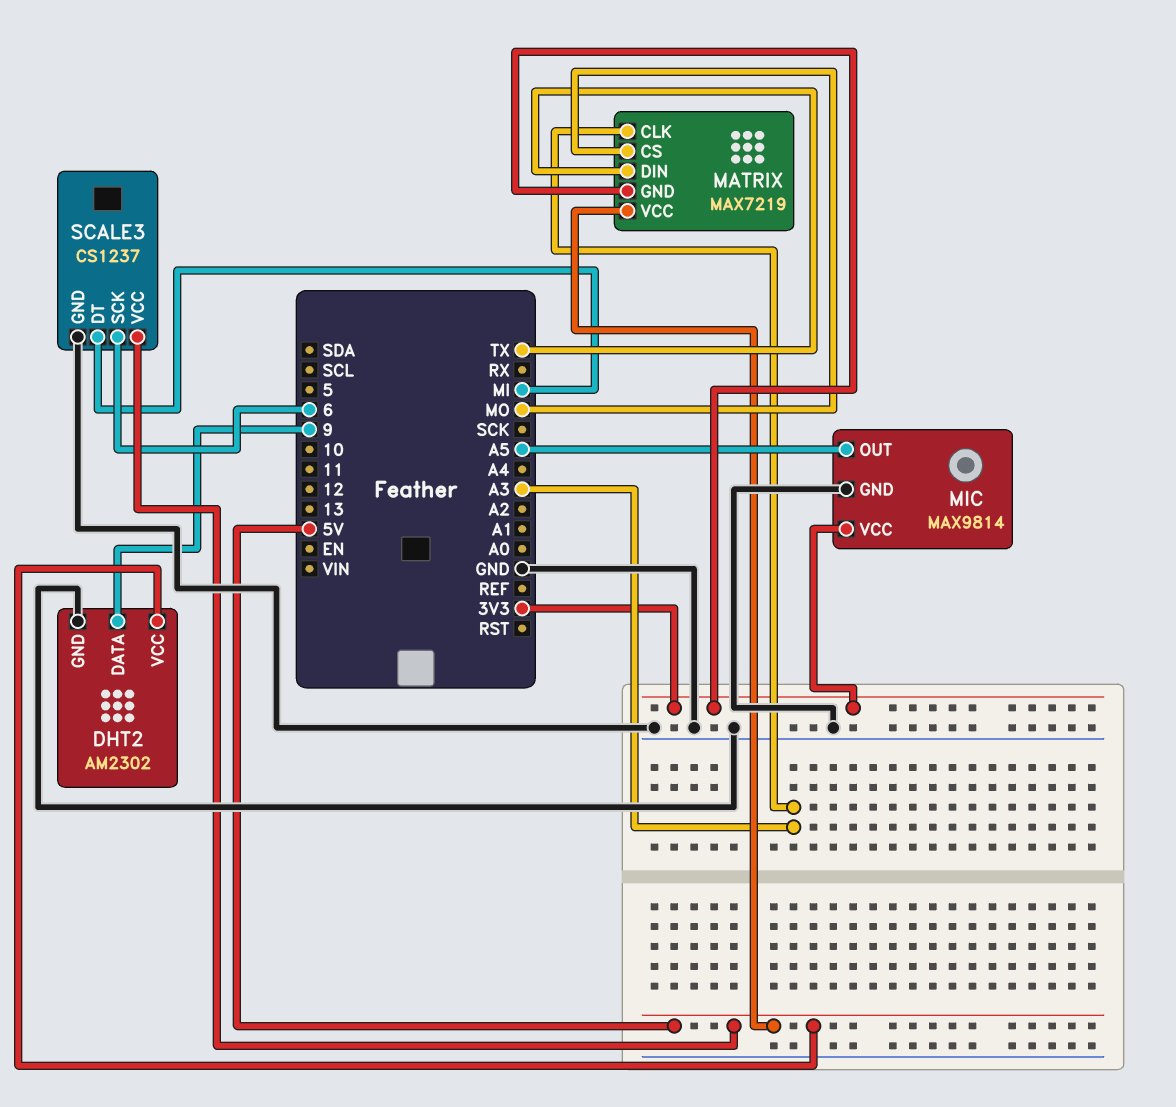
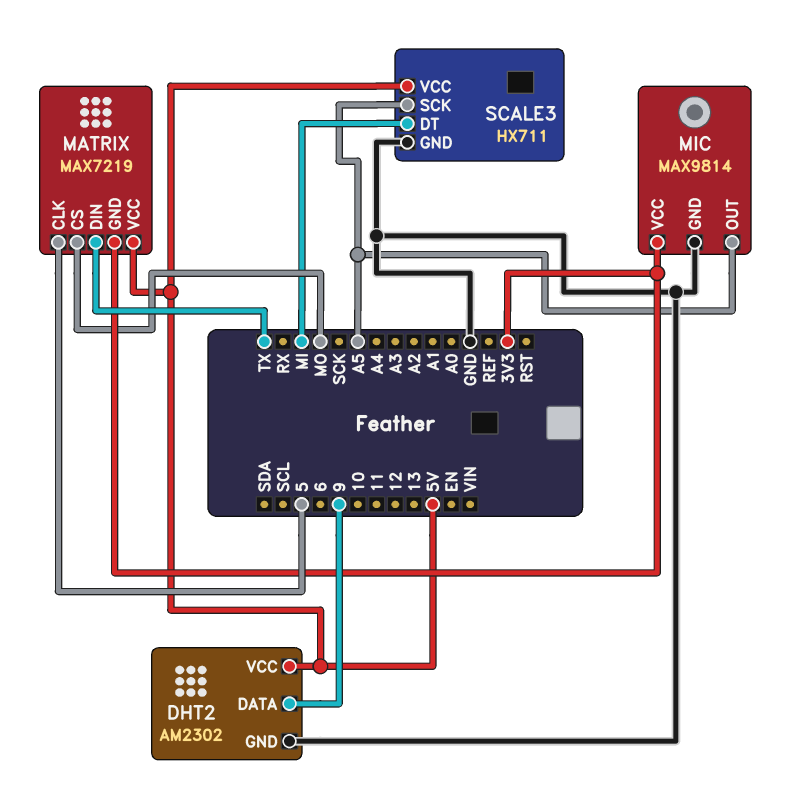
MATRIX pin CLK: A3 -> 5
SCALE3: CS1237 -> HX711
SCALE3 pin SCK: 6 -> A5

